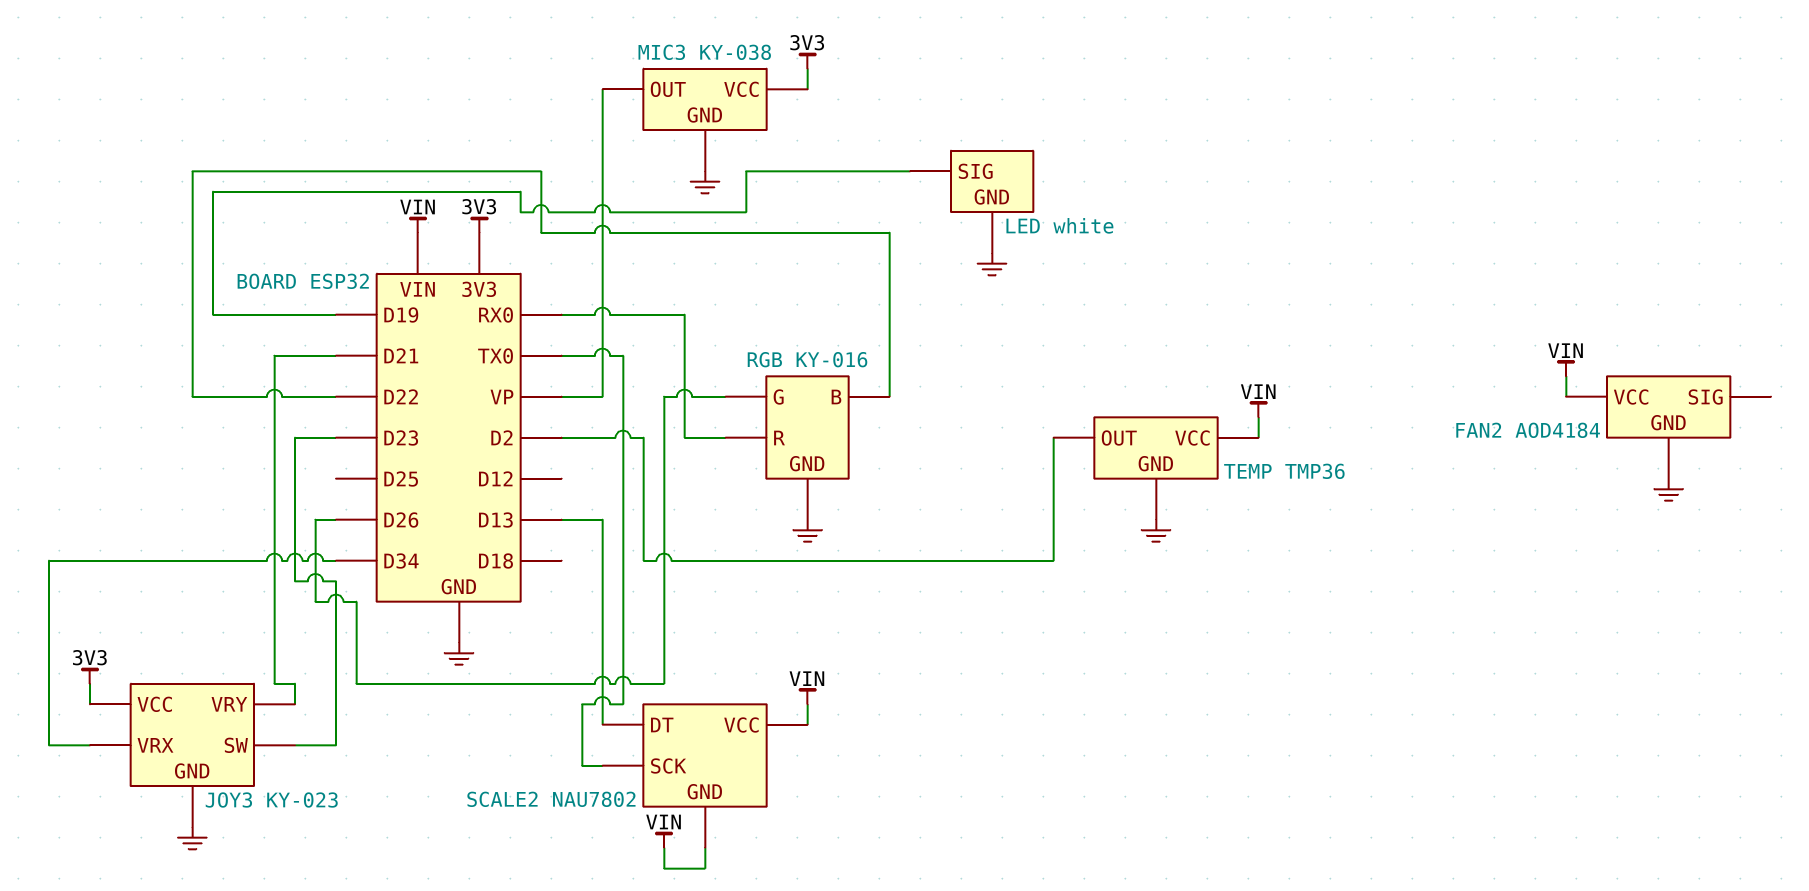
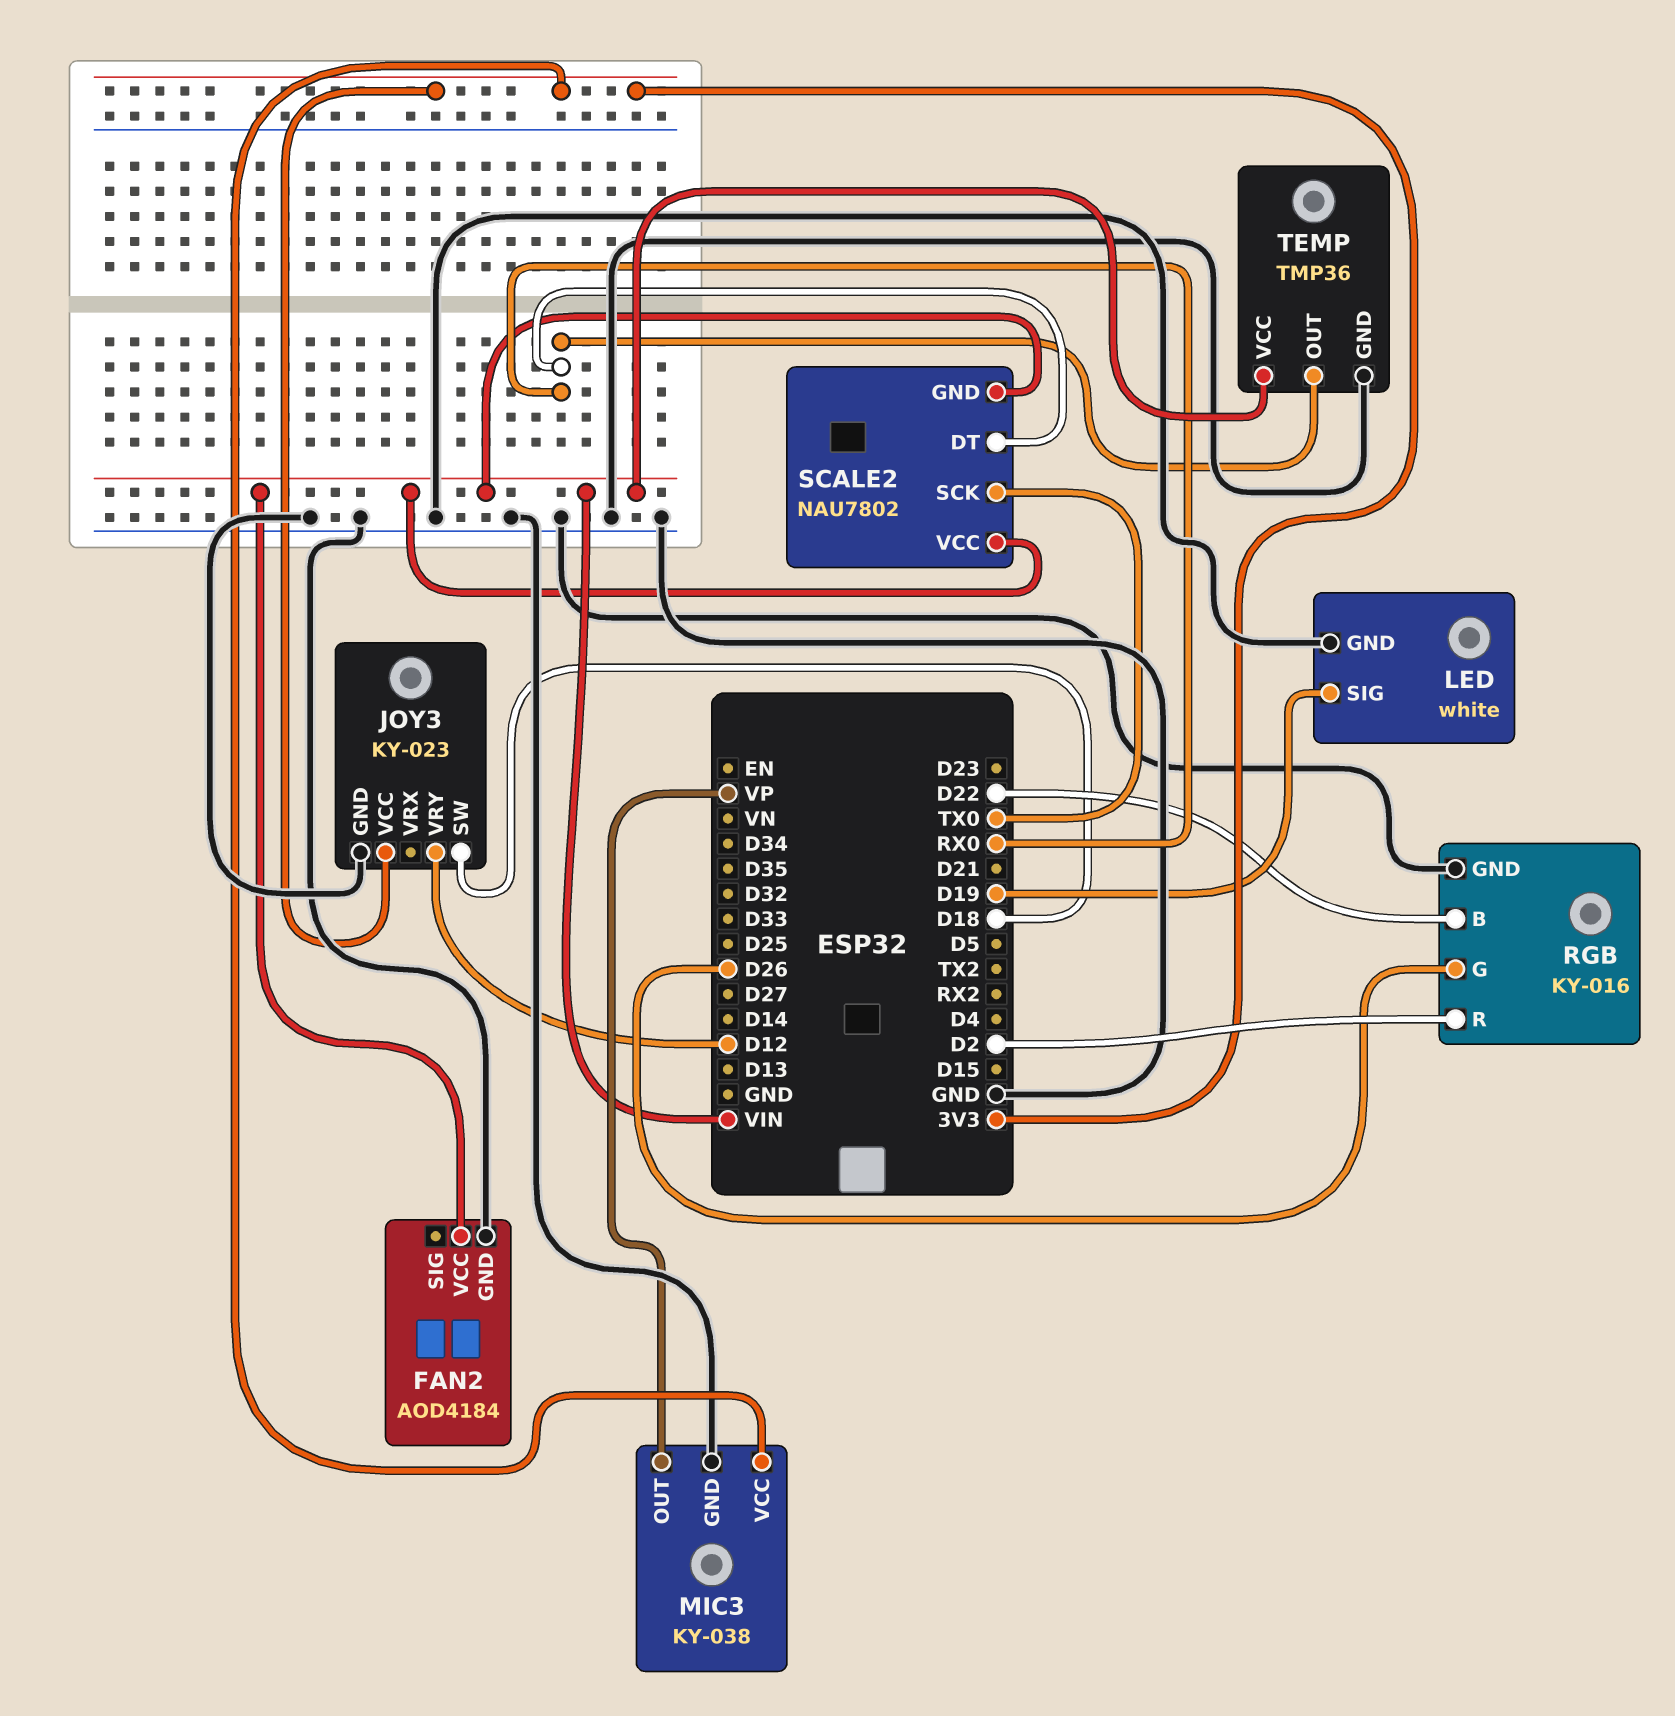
JOY3 pin SW: D23 -> D18
JOY3 pin VRX: D34 -> none
JOY3 pin VRY: D21 -> D12
RGB pin R: RX0 -> D2
SCALE2 pin DT: D13 -> RX0
TEMP pin OUT: D2 -> RX0

